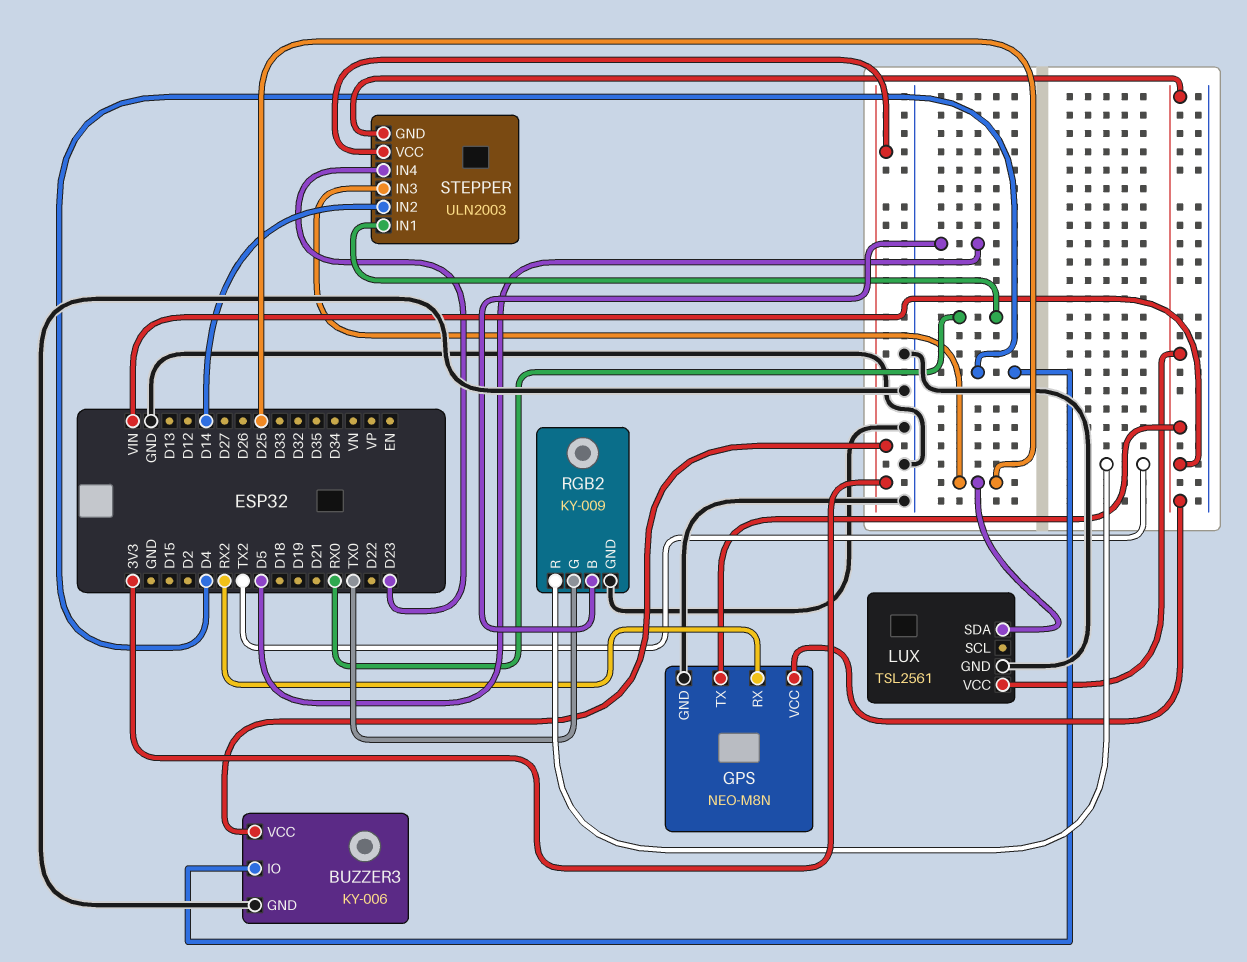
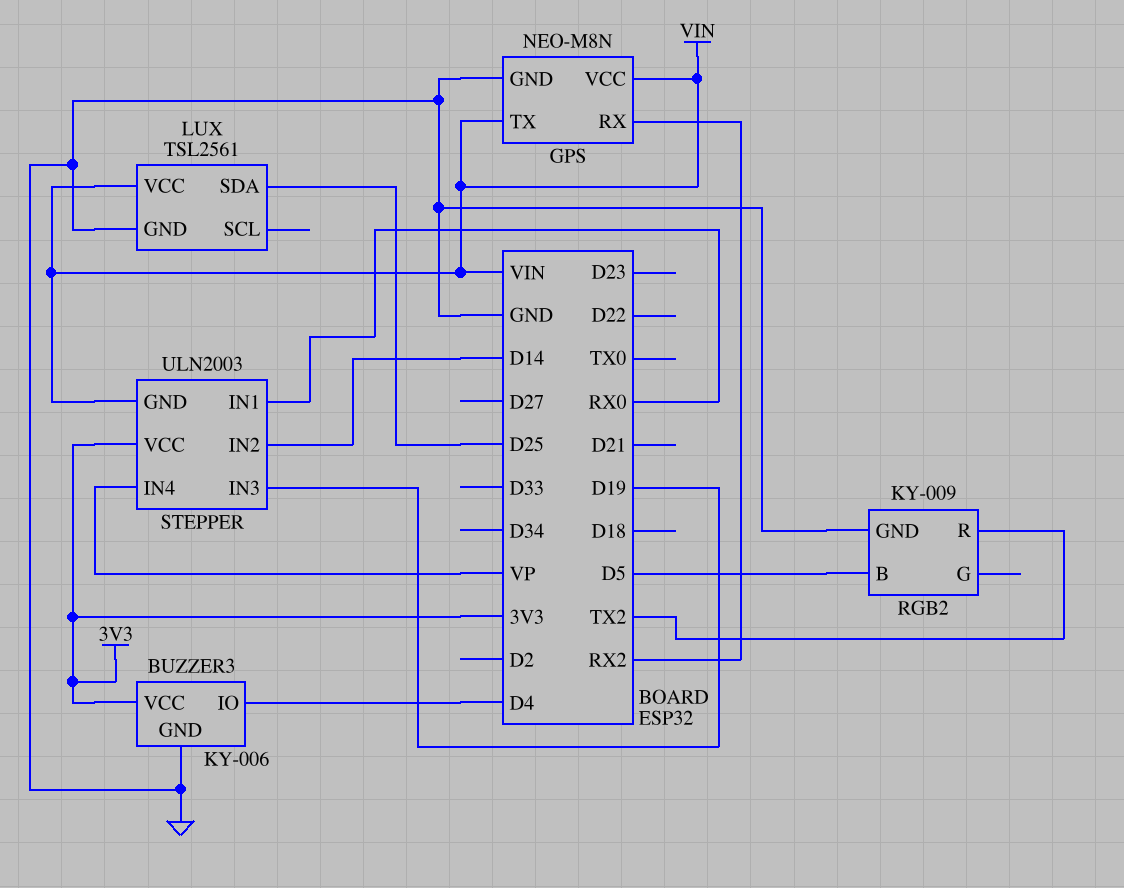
RGB2 pin G: TX0 -> none
STEPPER pin IN3: D25 -> D19
STEPPER pin IN4: D23 -> VP

